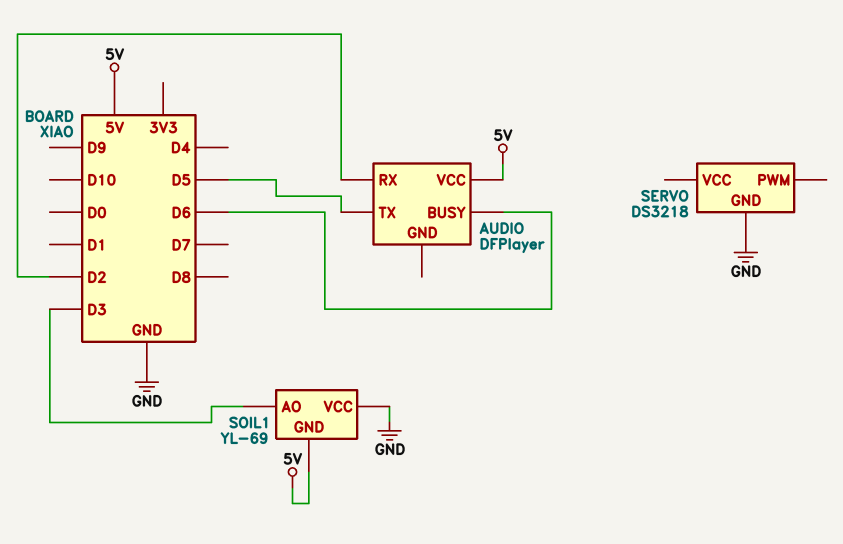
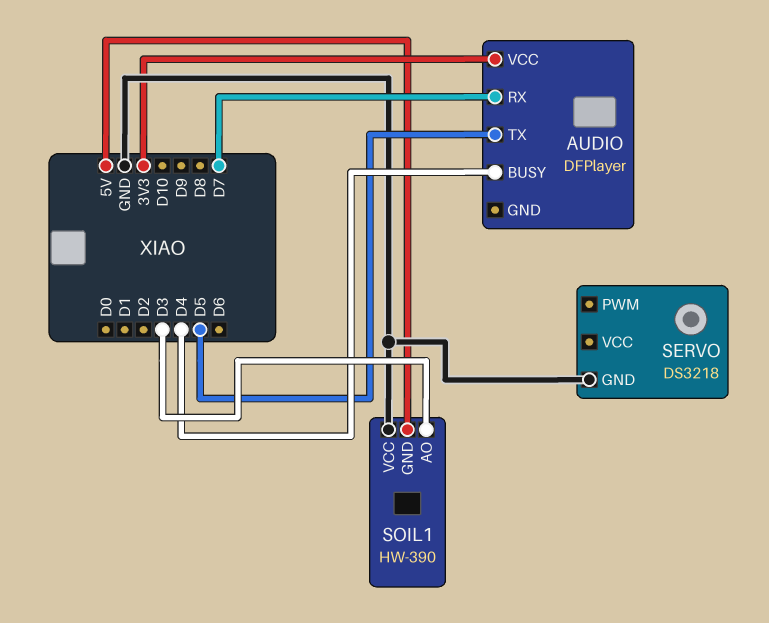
AUDIO pin BUSY: D6 -> D4
AUDIO pin RX: D2 -> D7
AUDIO pin VCC: 5V -> 3V3
SOIL1: YL-69 -> HW-390

